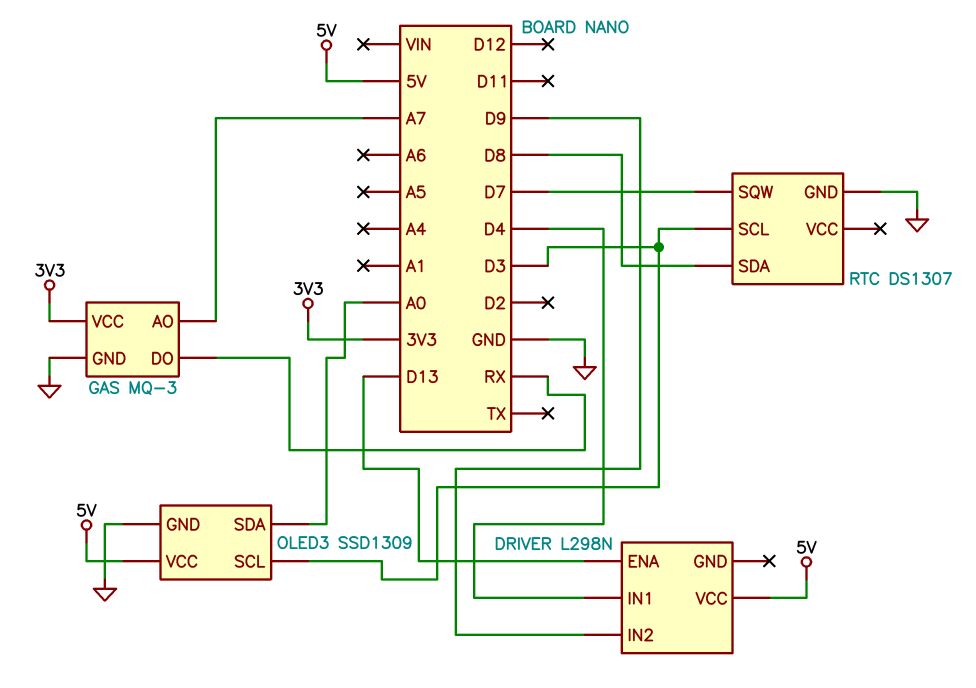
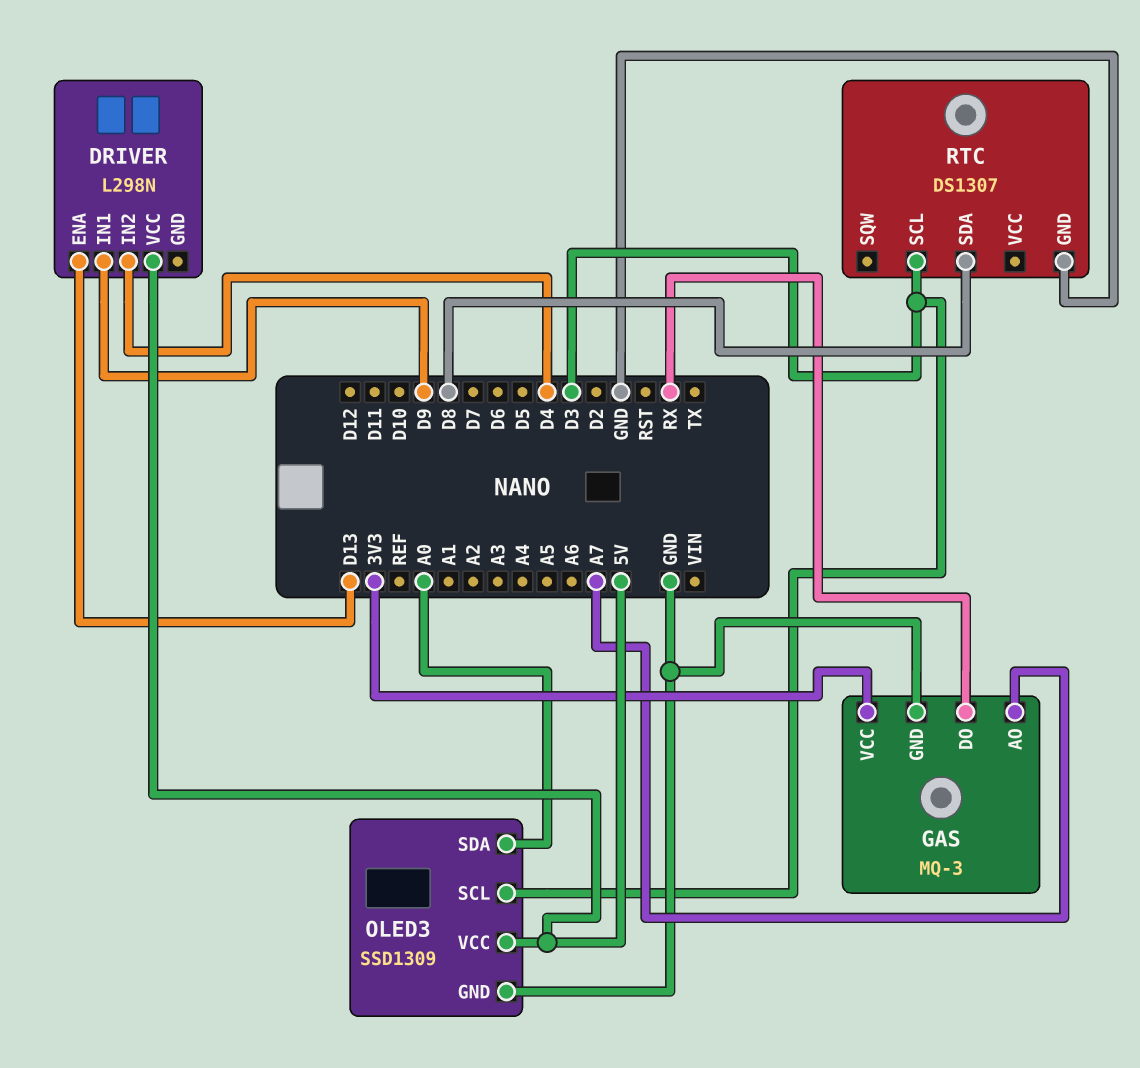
DRIVER pin IN1: D4 -> D9
DRIVER pin IN2: D9 -> D4
RTC pin SQW: D7 -> none

